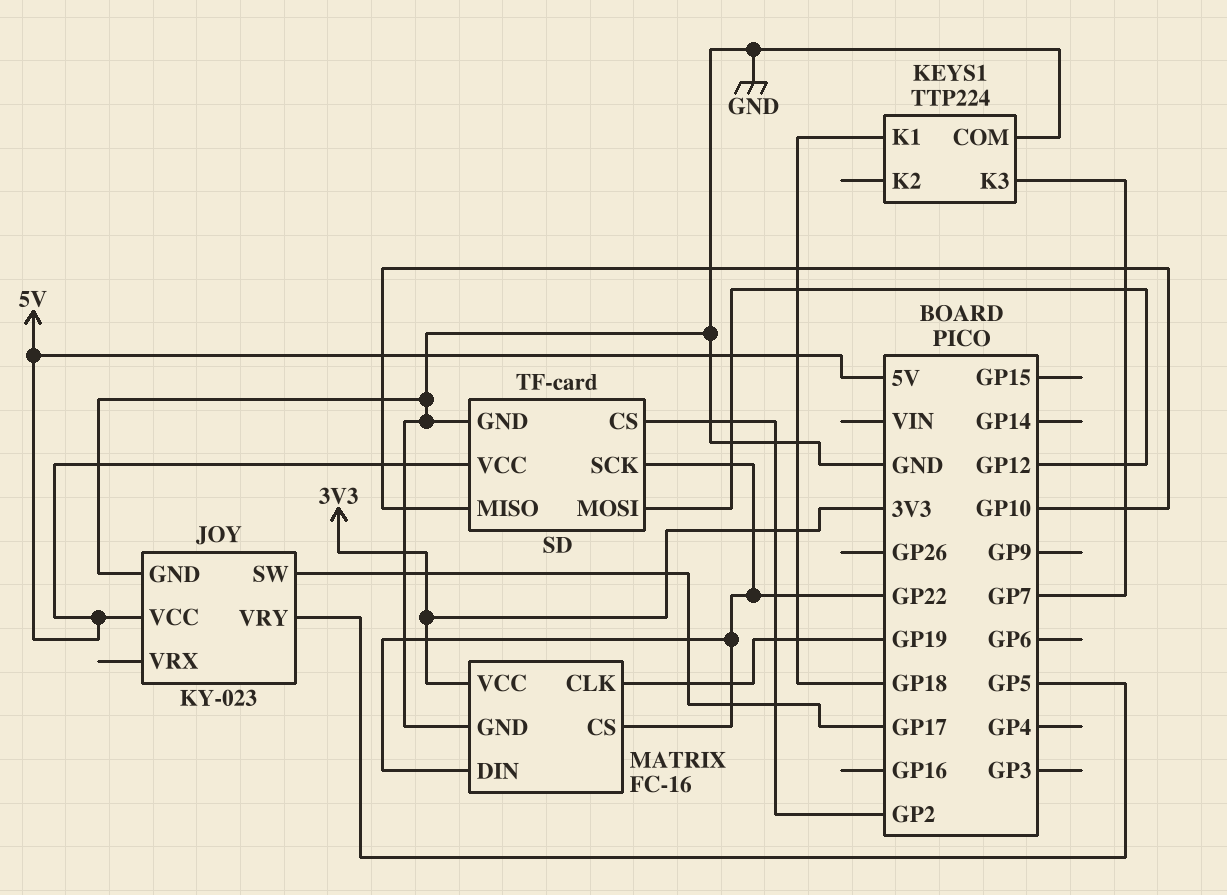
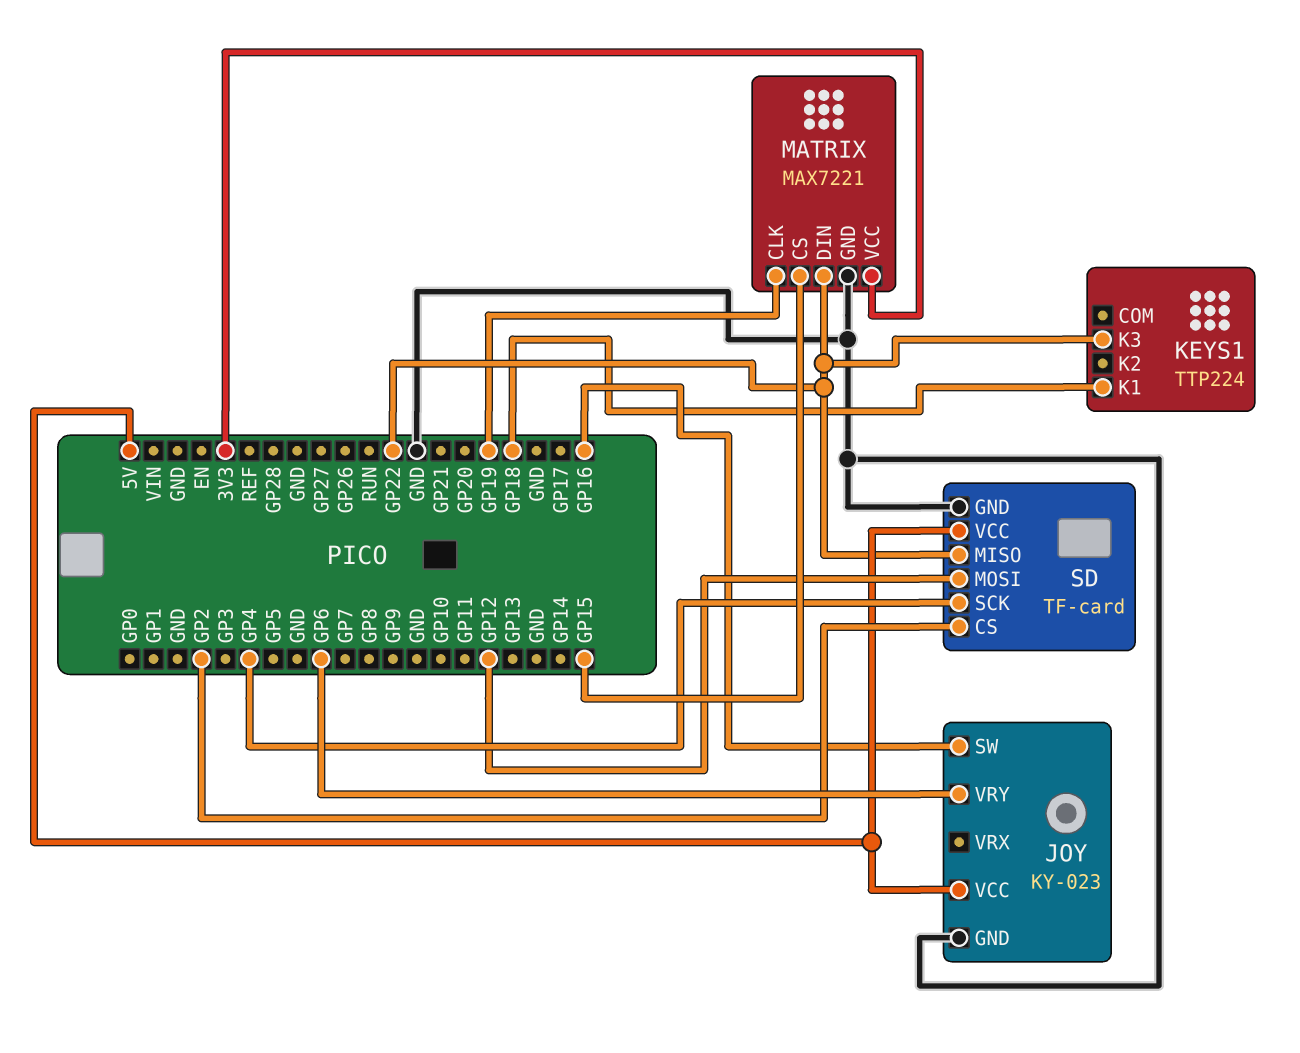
JOY pin SW: GP17 -> GP16
JOY pin VRY: GP5 -> GP6
KEYS1 pin COM: GND -> none
KEYS1 pin K3: GP7 -> GP22
MATRIX: FC-16 -> MAX7221
MATRIX pin CS: GP22 -> GP15
SD pin MISO: GP10 -> GP22
SD pin SCK: GP22 -> GP4

